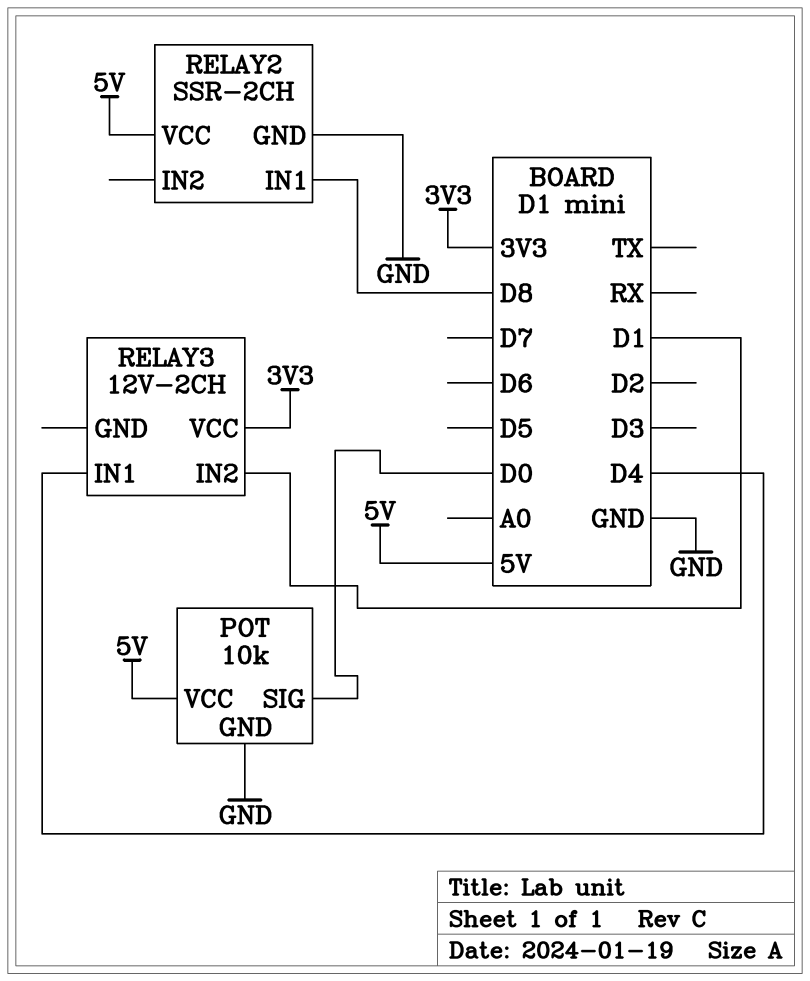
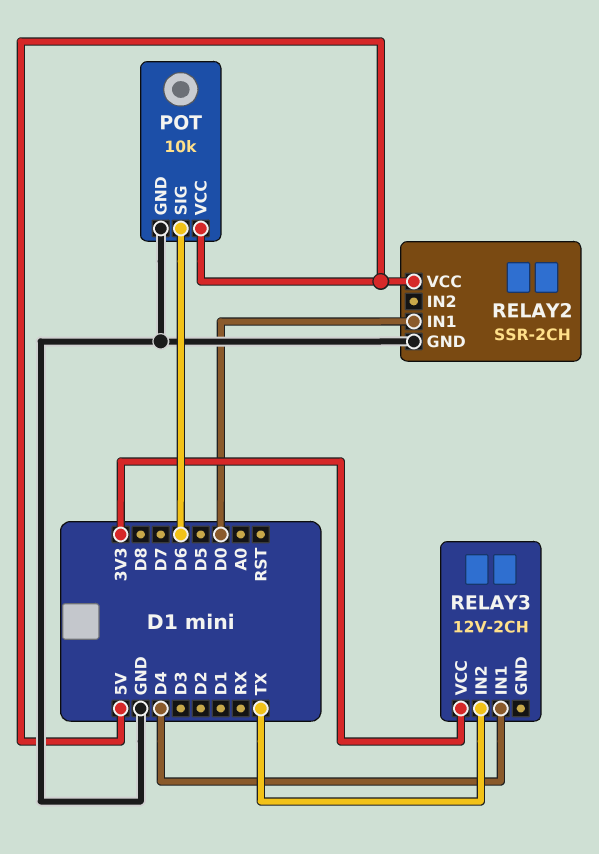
POT pin SIG: D0 -> D6
RELAY2 pin IN1: D8 -> D0
RELAY3 pin IN2: D1 -> TX

